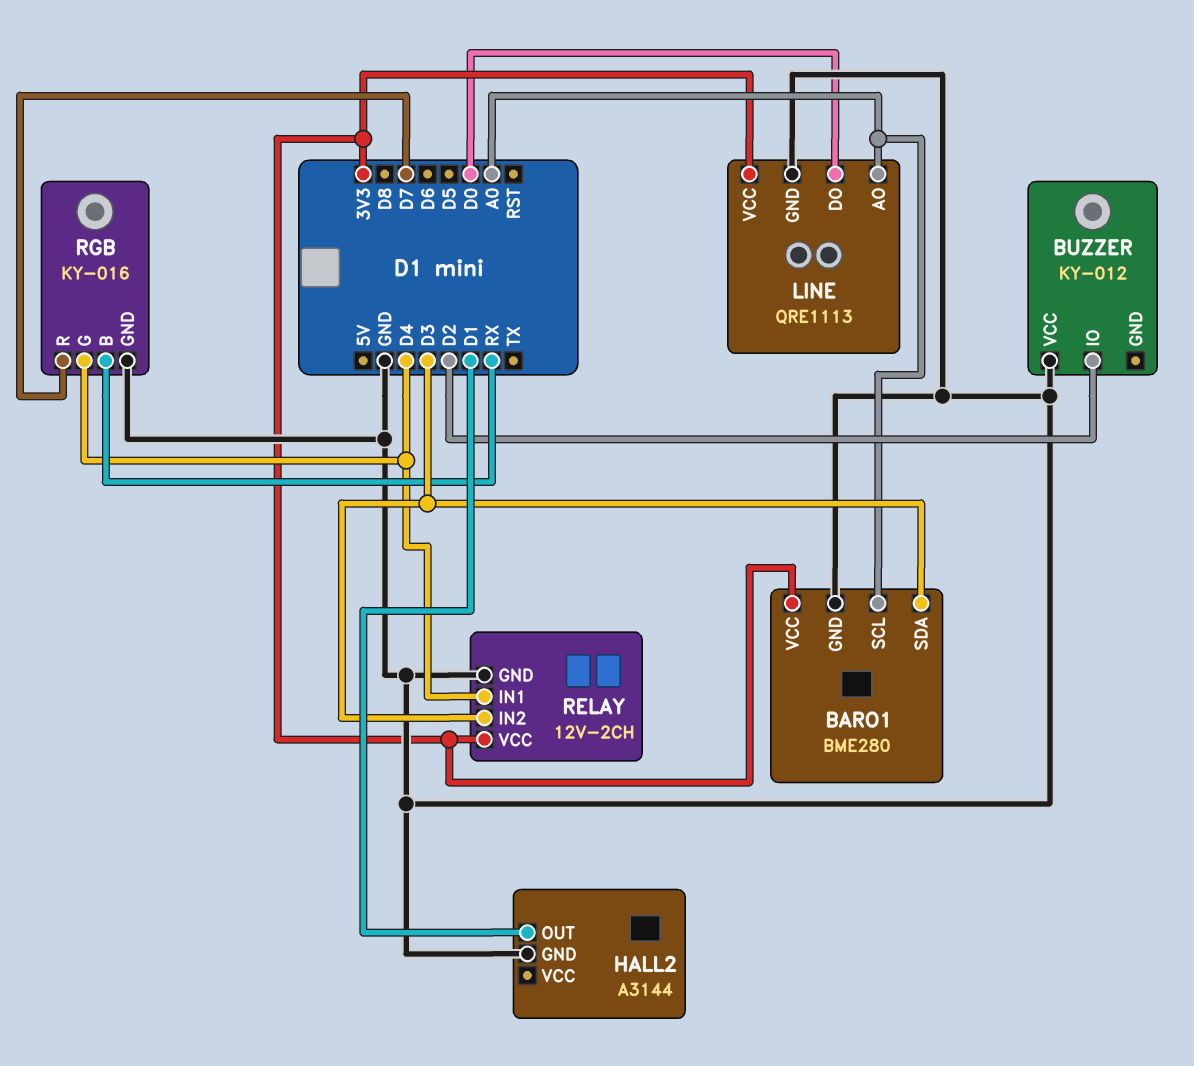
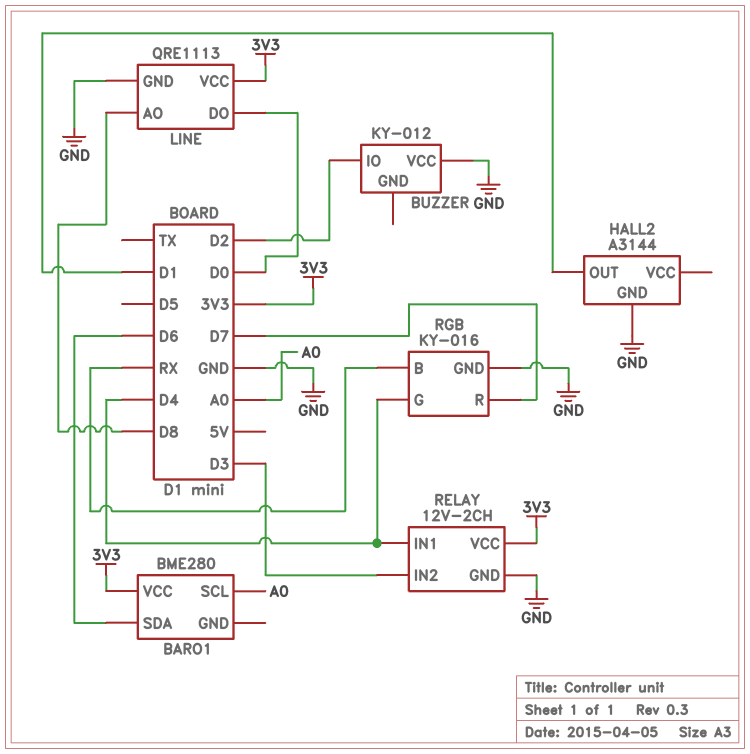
BARO1 pin GND: GND -> none
BARO1 pin SDA: D3 -> D6
LINE pin AO: A0 -> D8

